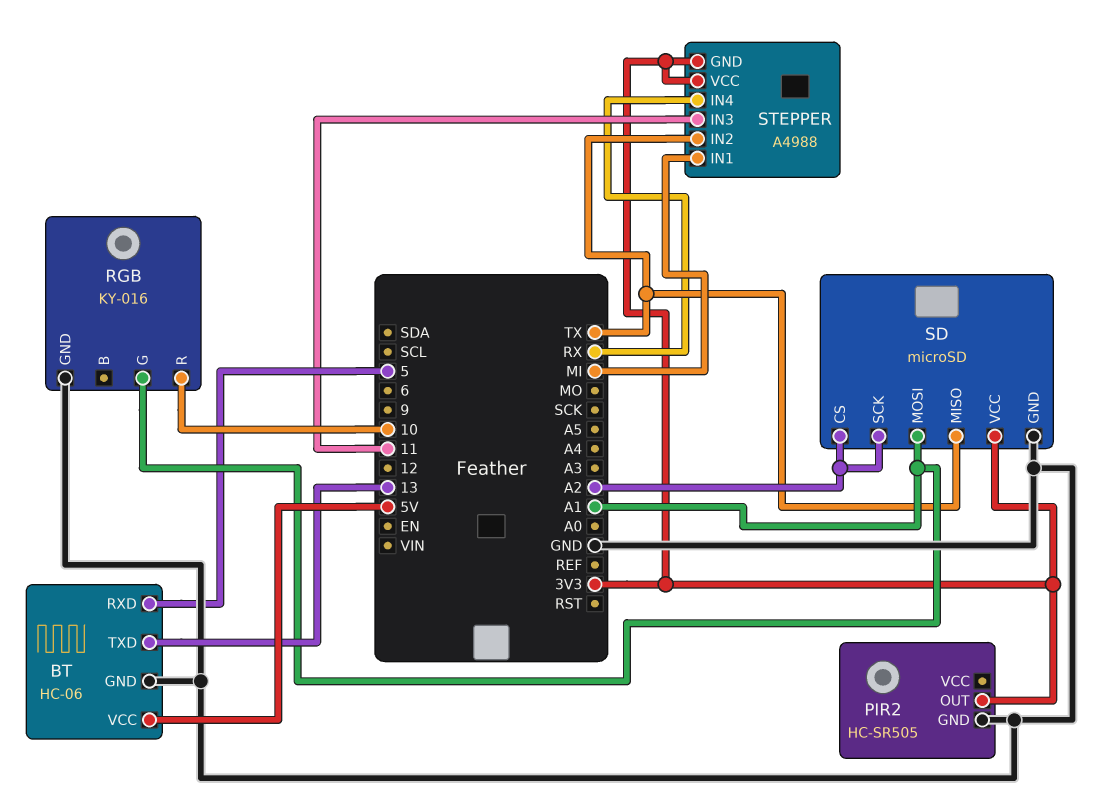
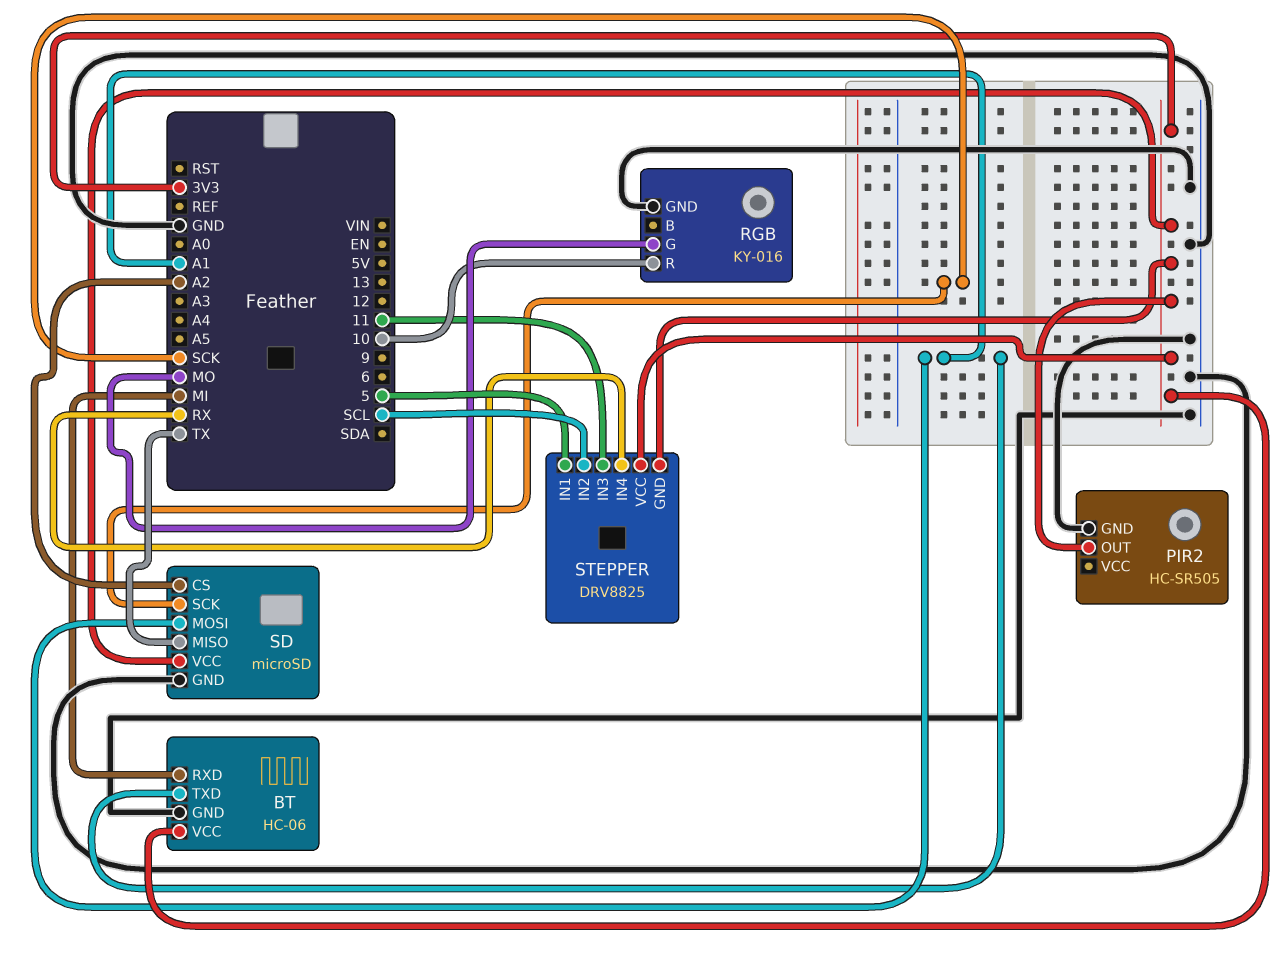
BT pin RXD: 5 -> MI
BT pin TXD: 13 -> A1
BT pin VCC: 5V -> 3V3
RGB pin G: A1 -> MO
SD pin SCK: A2 -> SCK
STEPPER: A4988 -> DRV8825
STEPPER pin IN1: MI -> 5
STEPPER pin IN2: TX -> SCL

